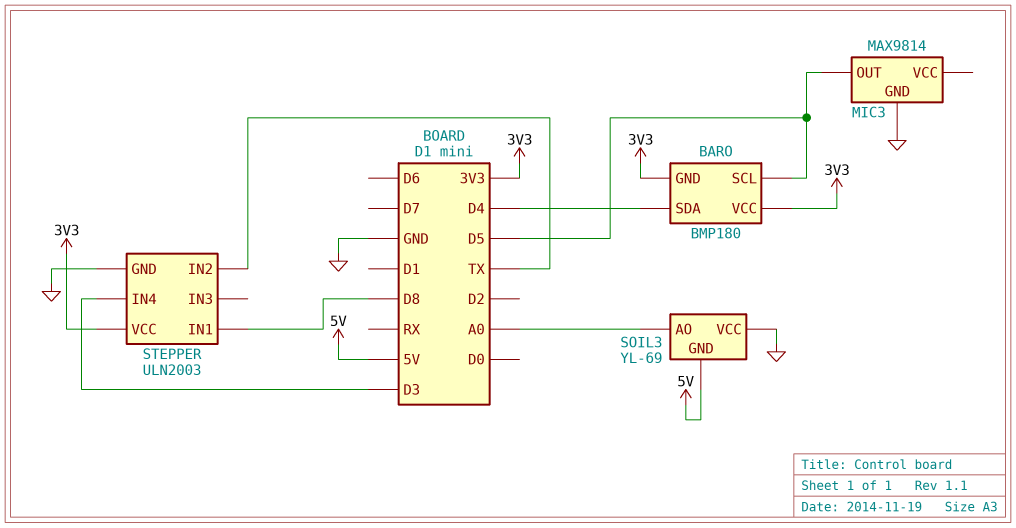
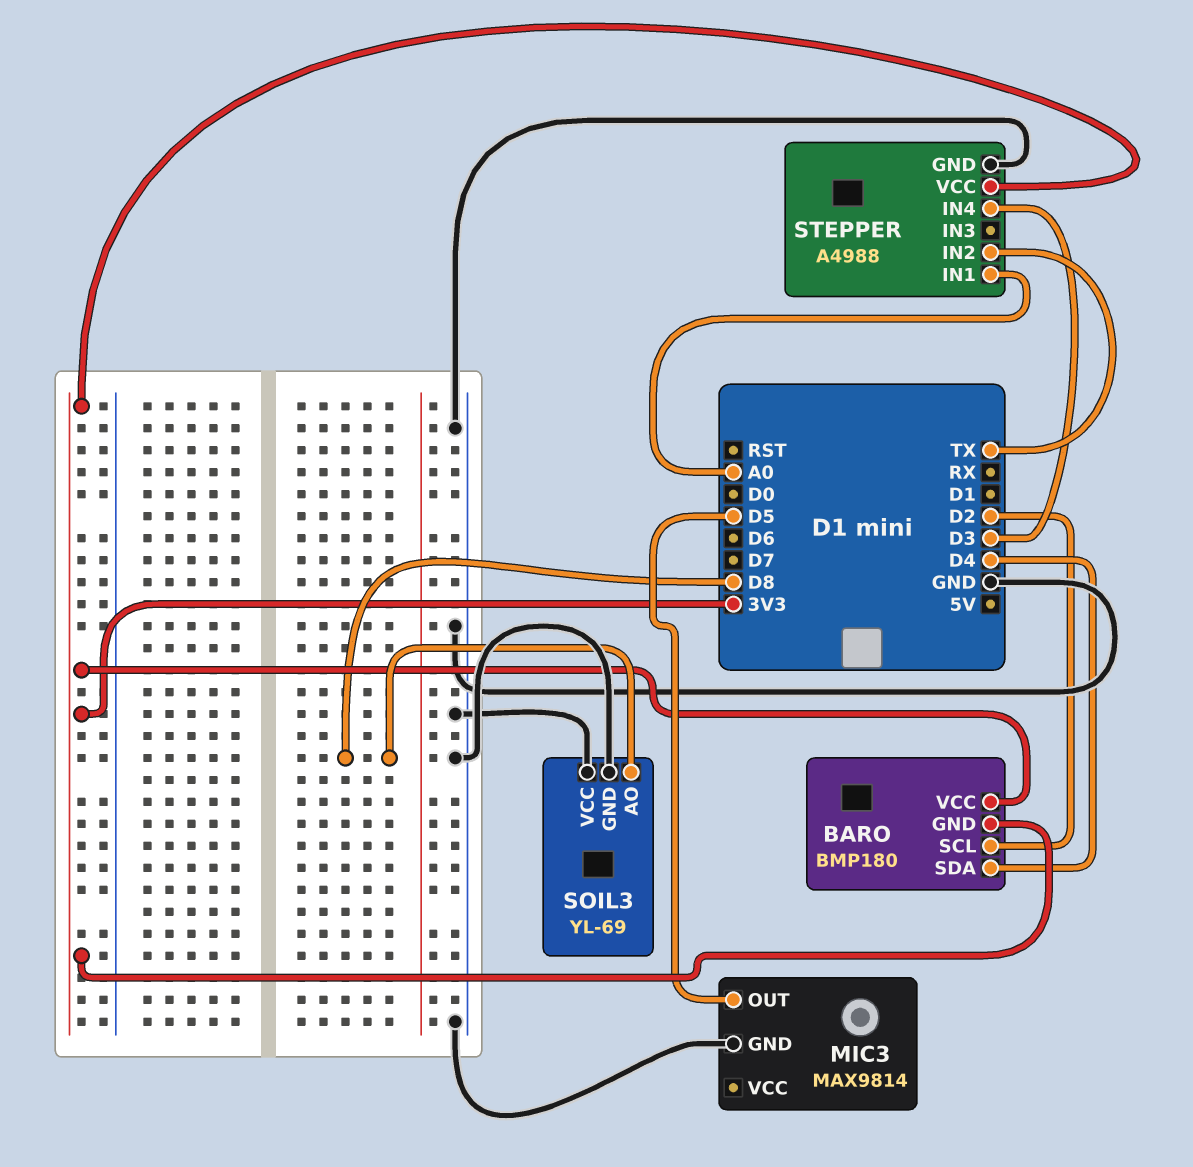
BARO pin SCL: D5 -> D2
SOIL3 pin AO: A0 -> D8
SOIL3 pin GND: 5V -> GND
STEPPER: ULN2003 -> A4988
STEPPER pin IN1: D8 -> A0

